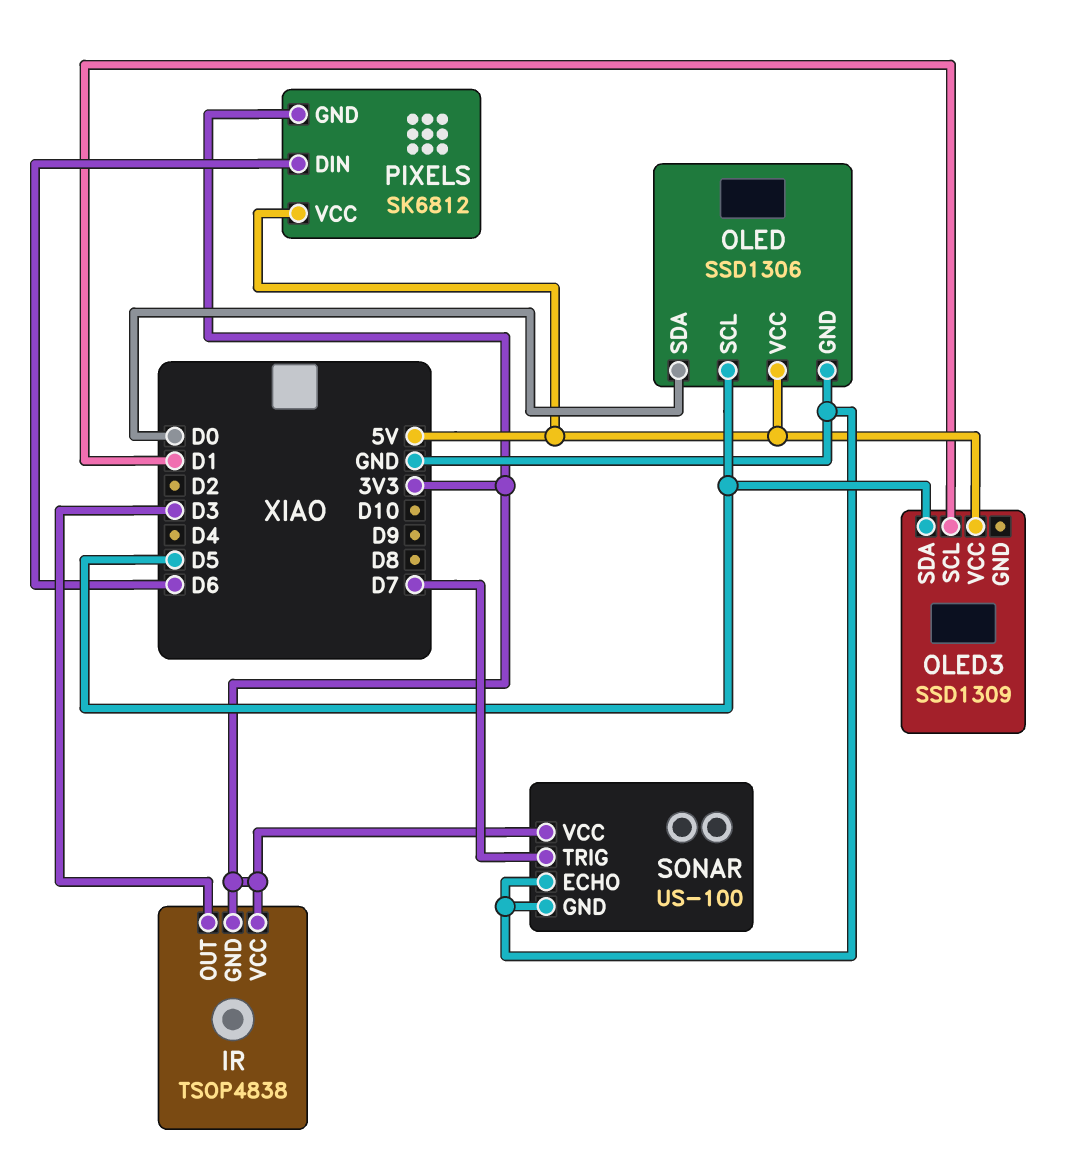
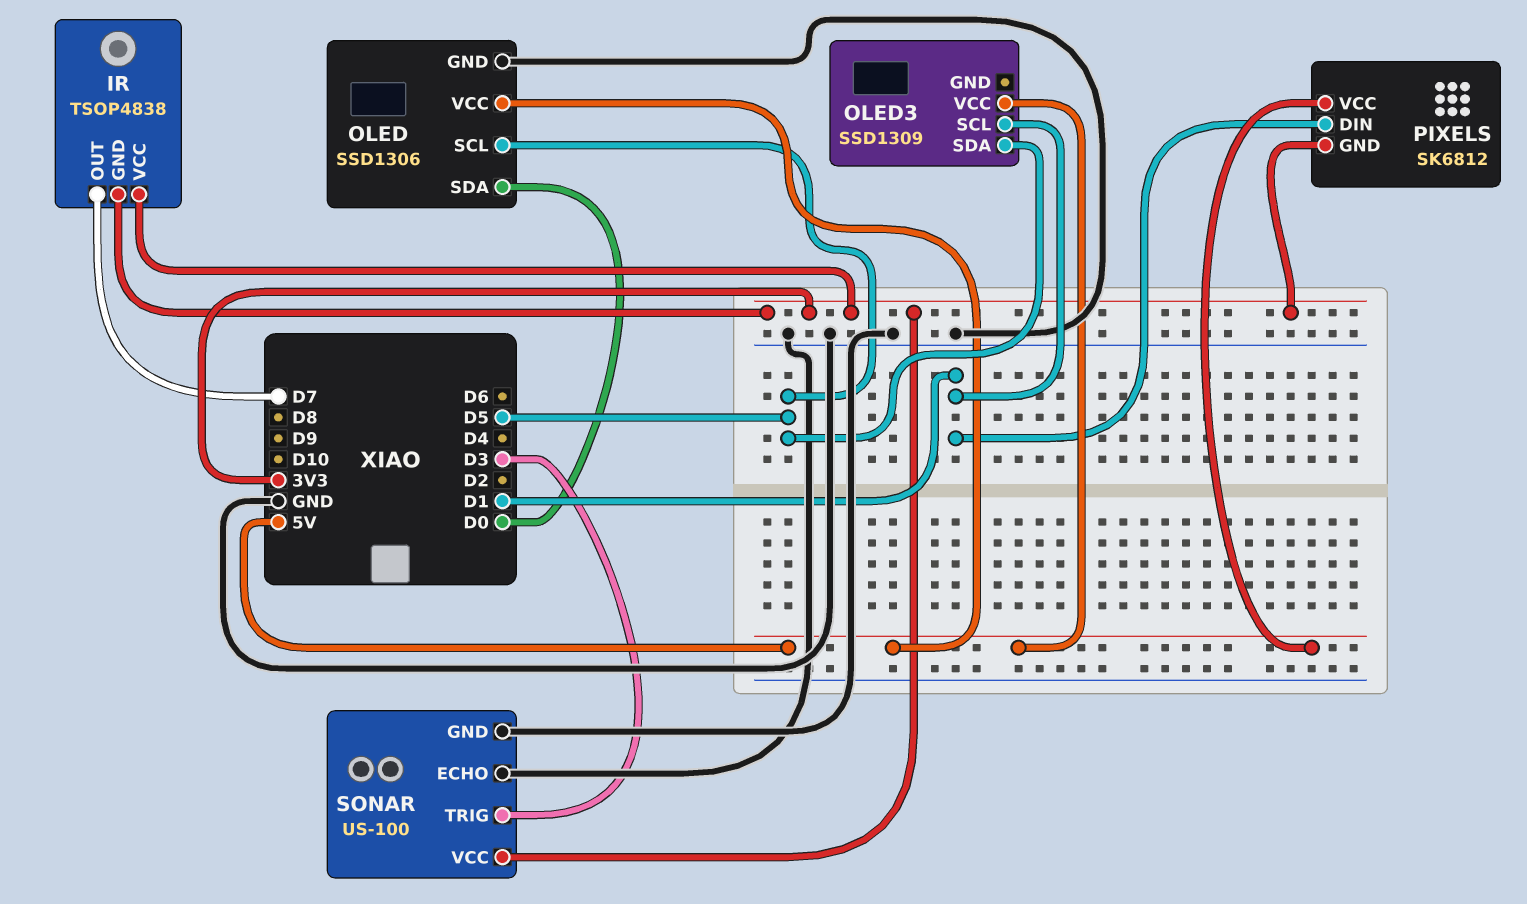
IR pin OUT: D3 -> D7
PIXELS pin DIN: D6 -> D1
SONAR pin TRIG: D7 -> D3

